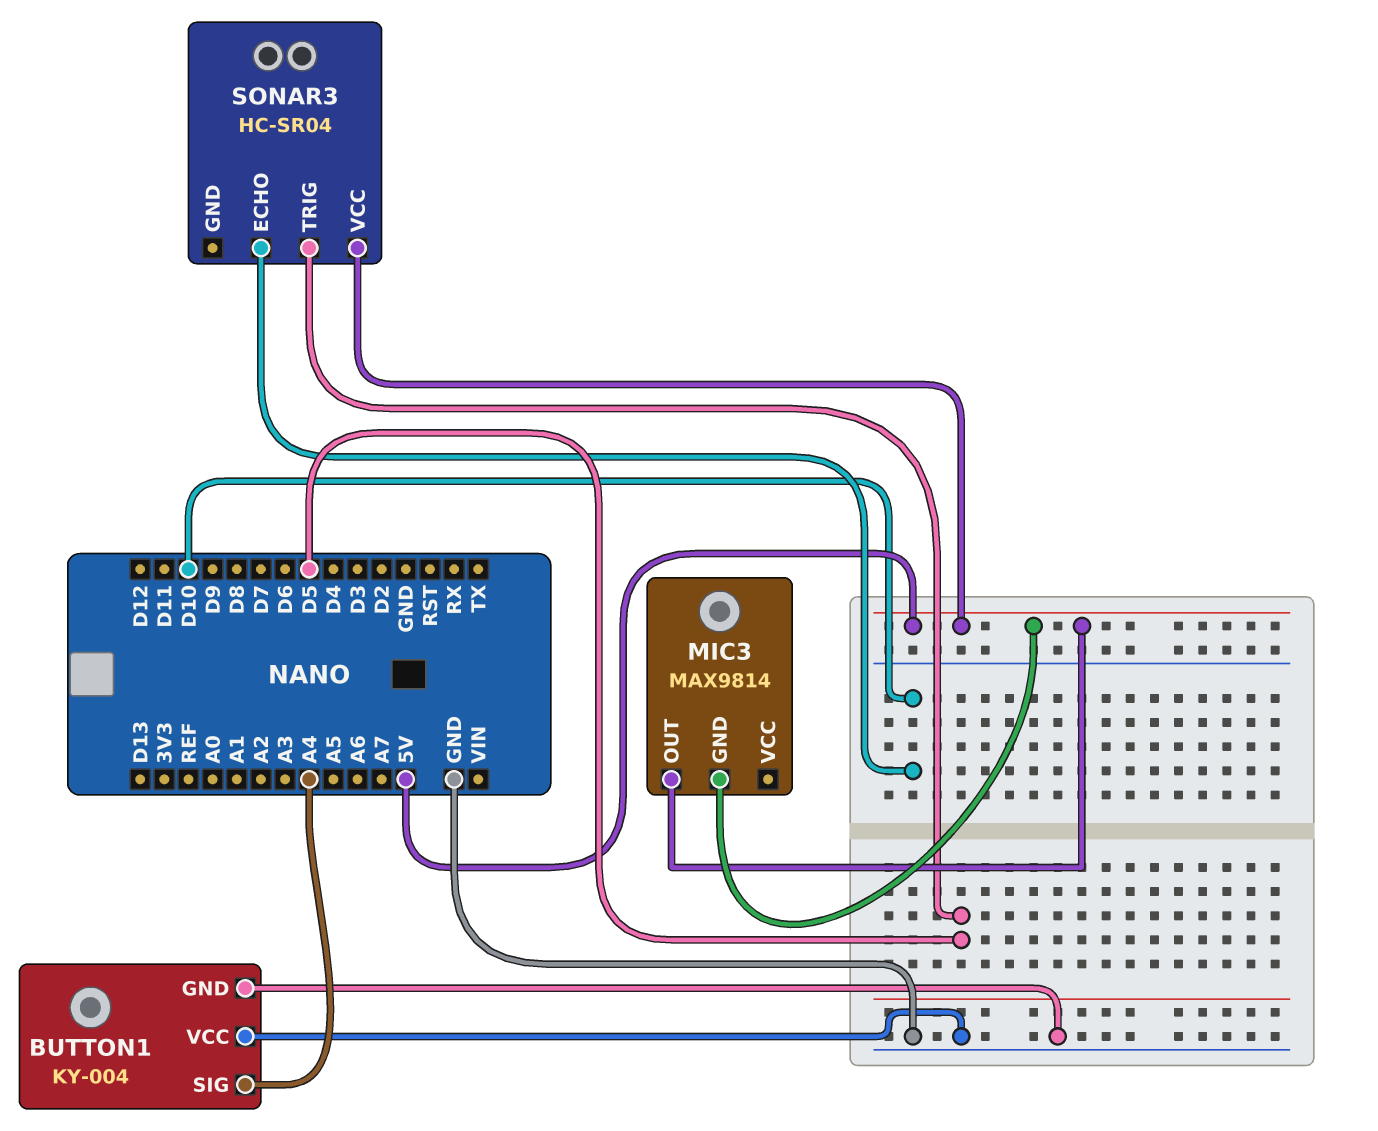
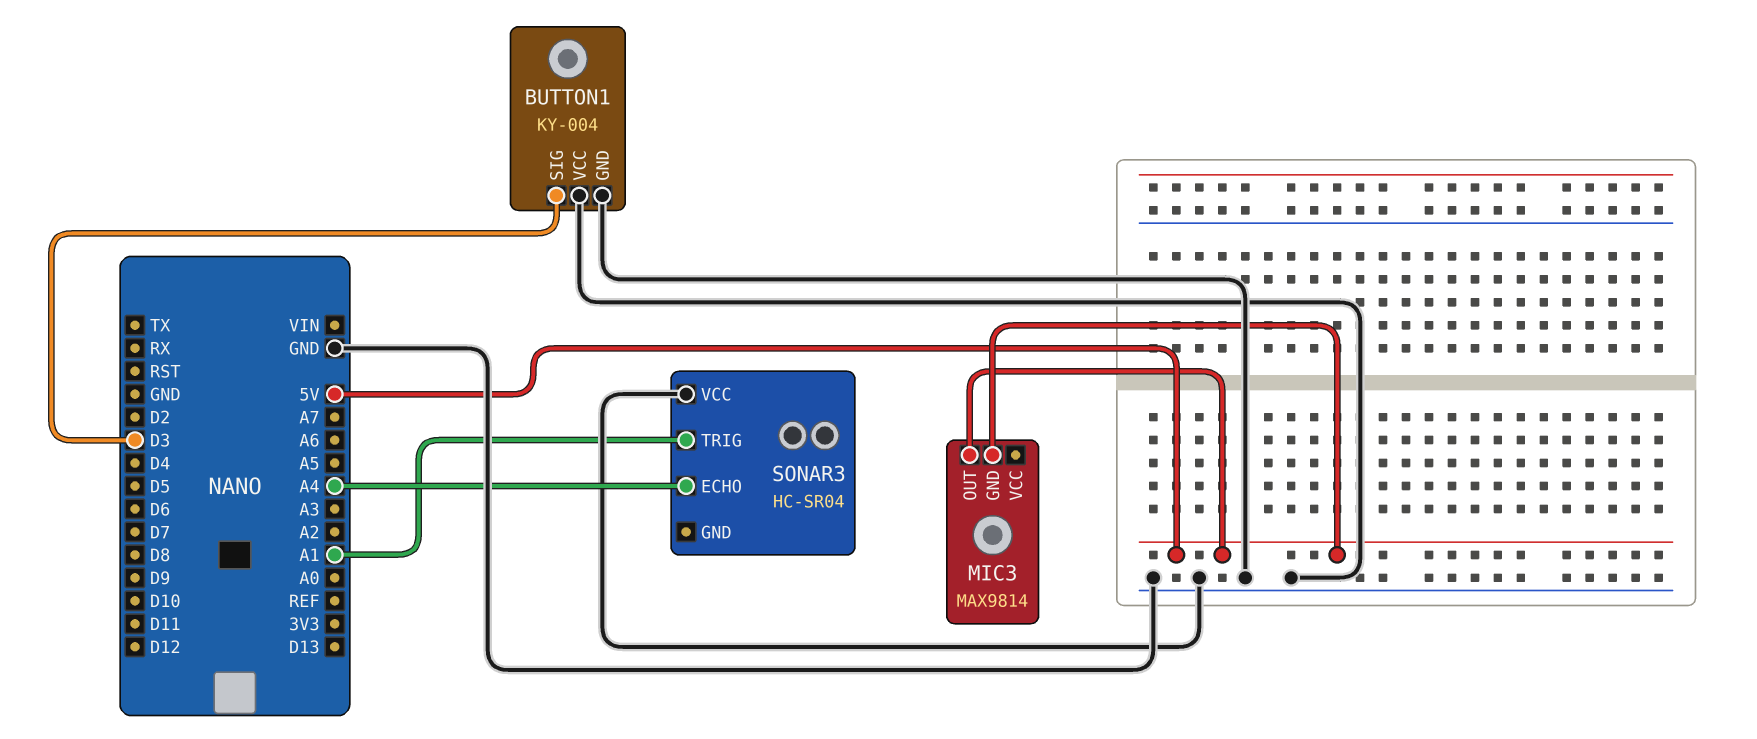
BUTTON1 pin SIG: A4 -> D3
SONAR3 pin ECHO: D10 -> A4
SONAR3 pin TRIG: D5 -> A1
SONAR3 pin VCC: 5V -> GND

